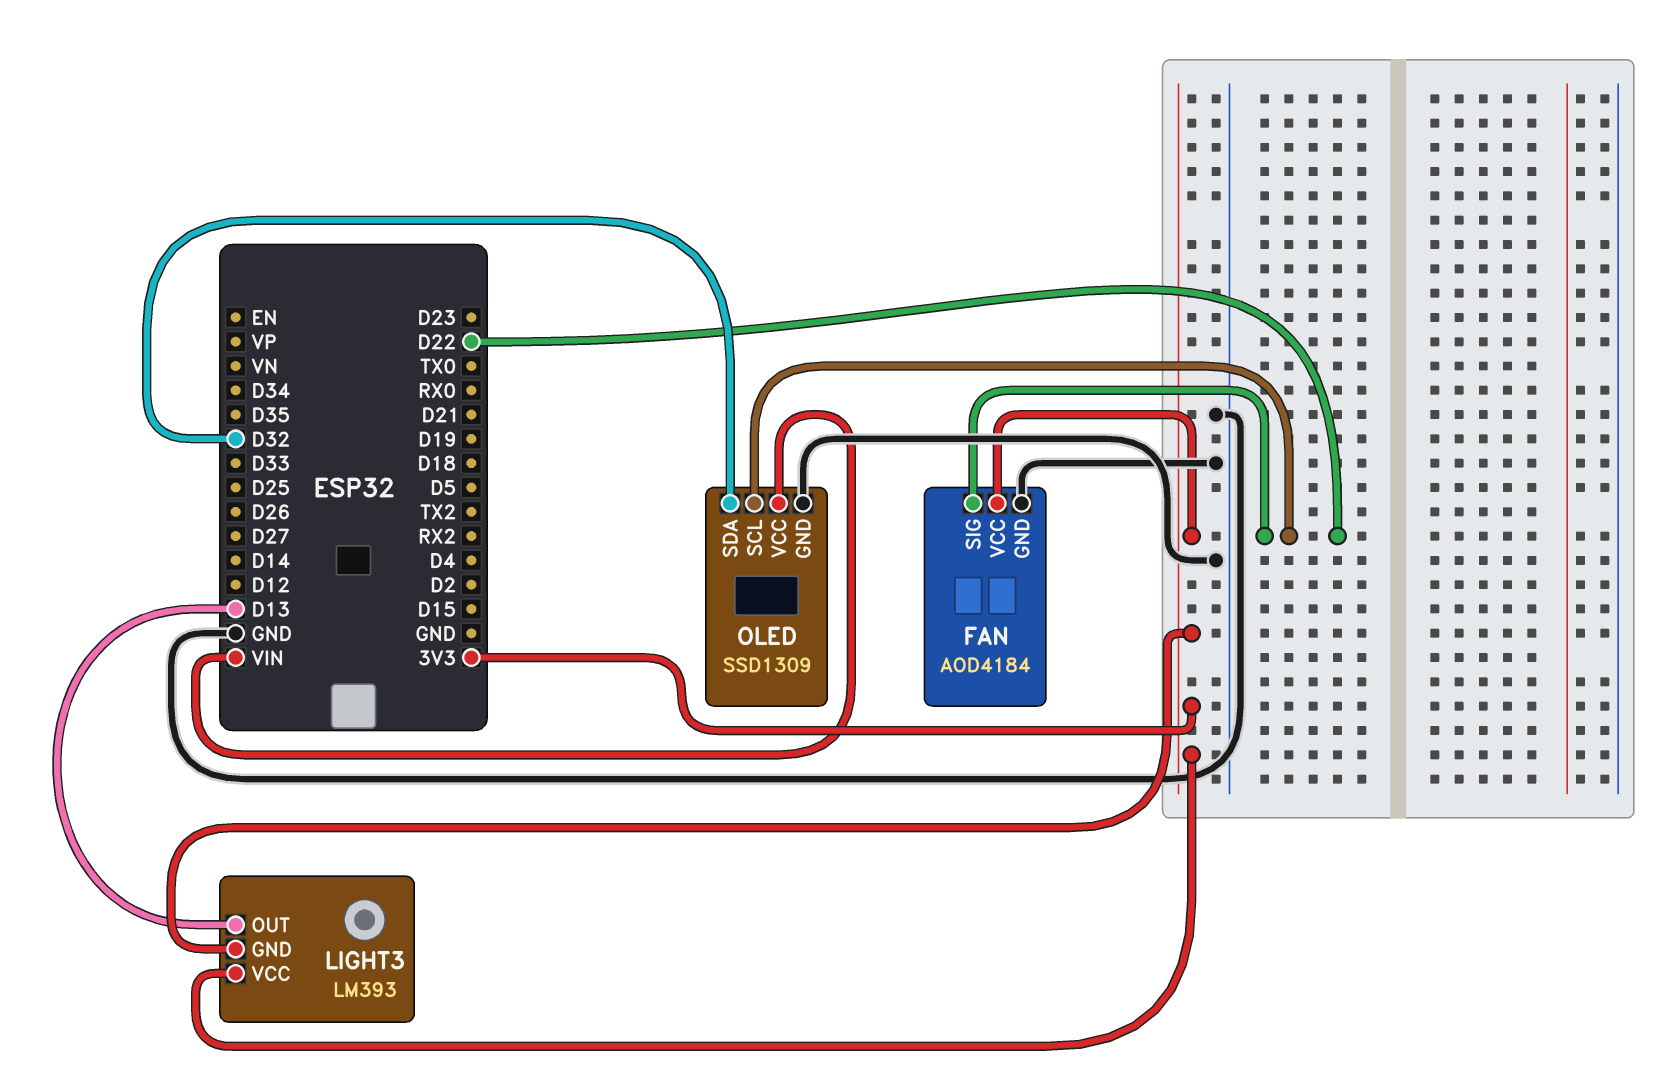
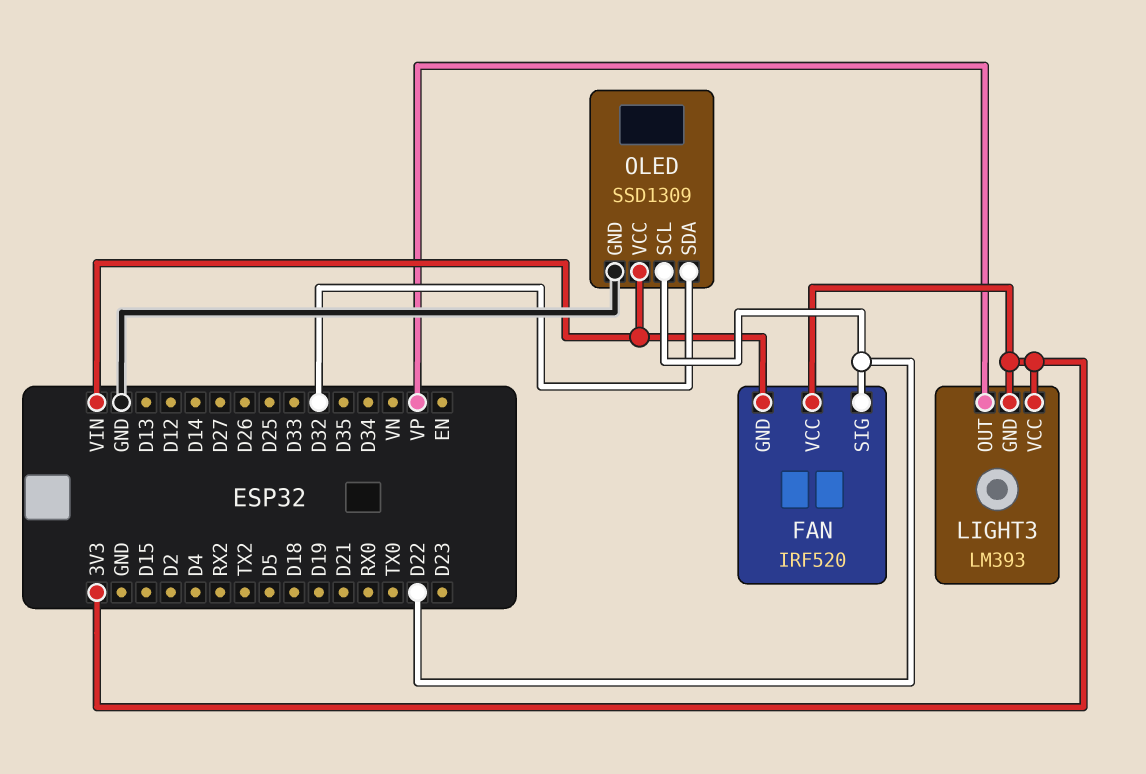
FAN: AOD4184 -> IRF520
FAN pin GND: GND -> VIN
LIGHT3 pin OUT: D13 -> VP

